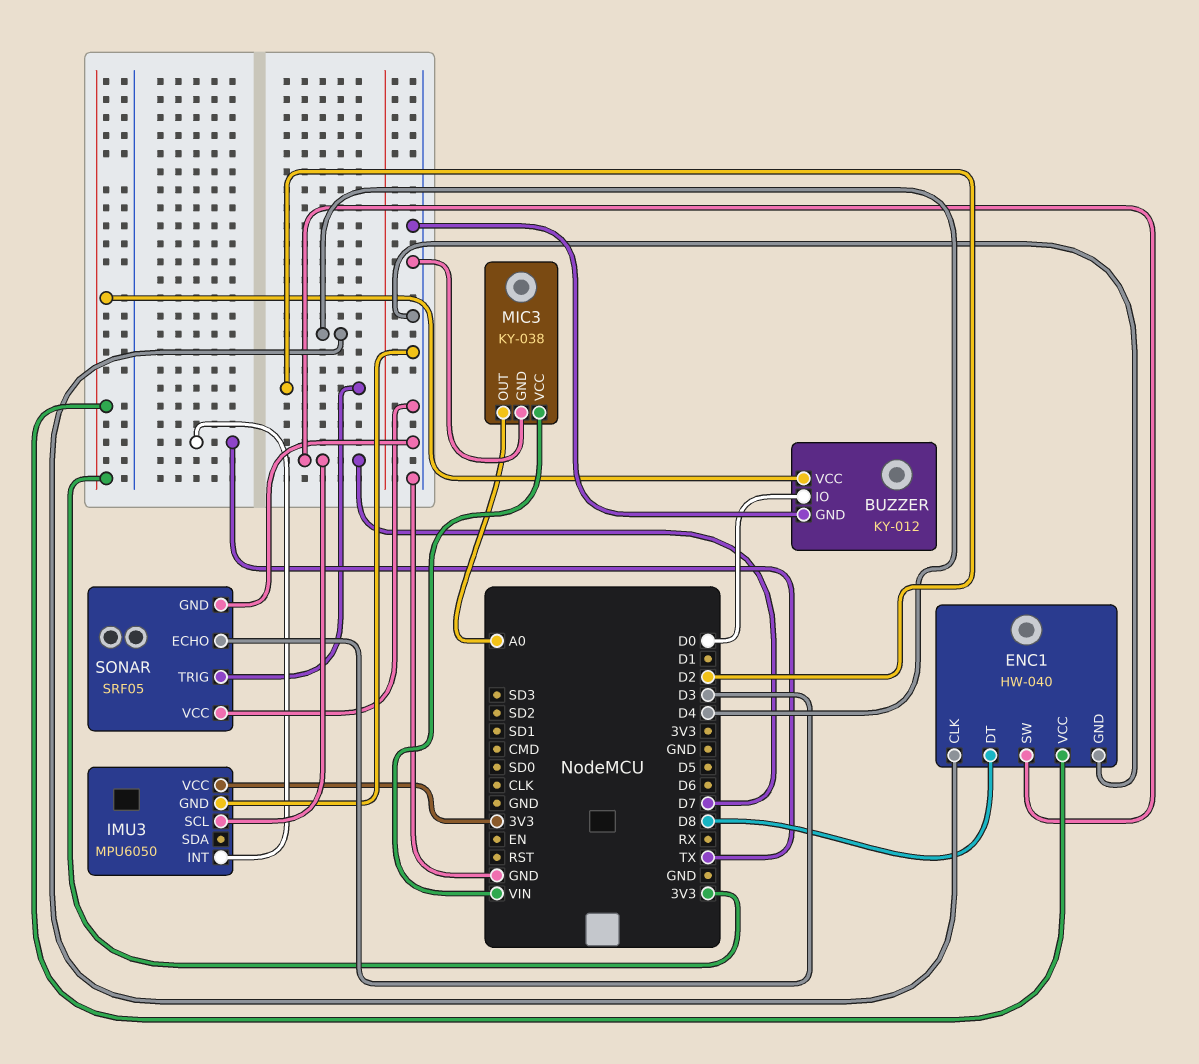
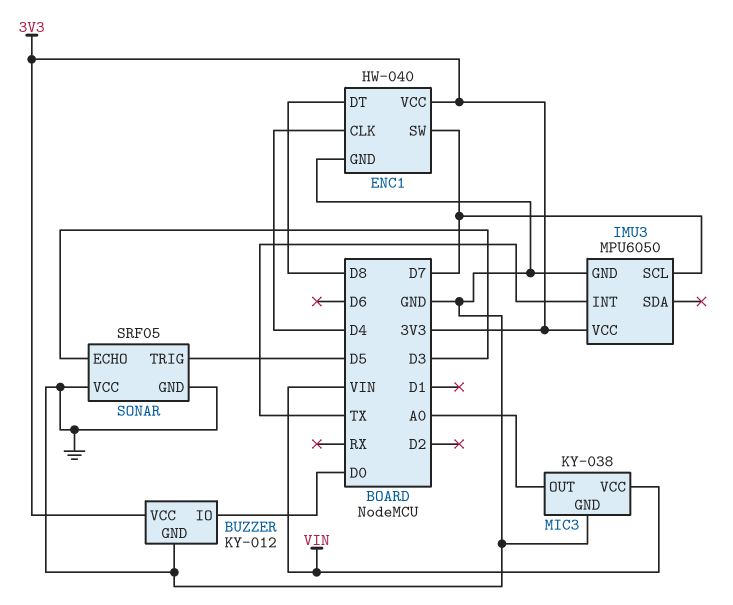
SONAR pin TRIG: D2 -> D5

